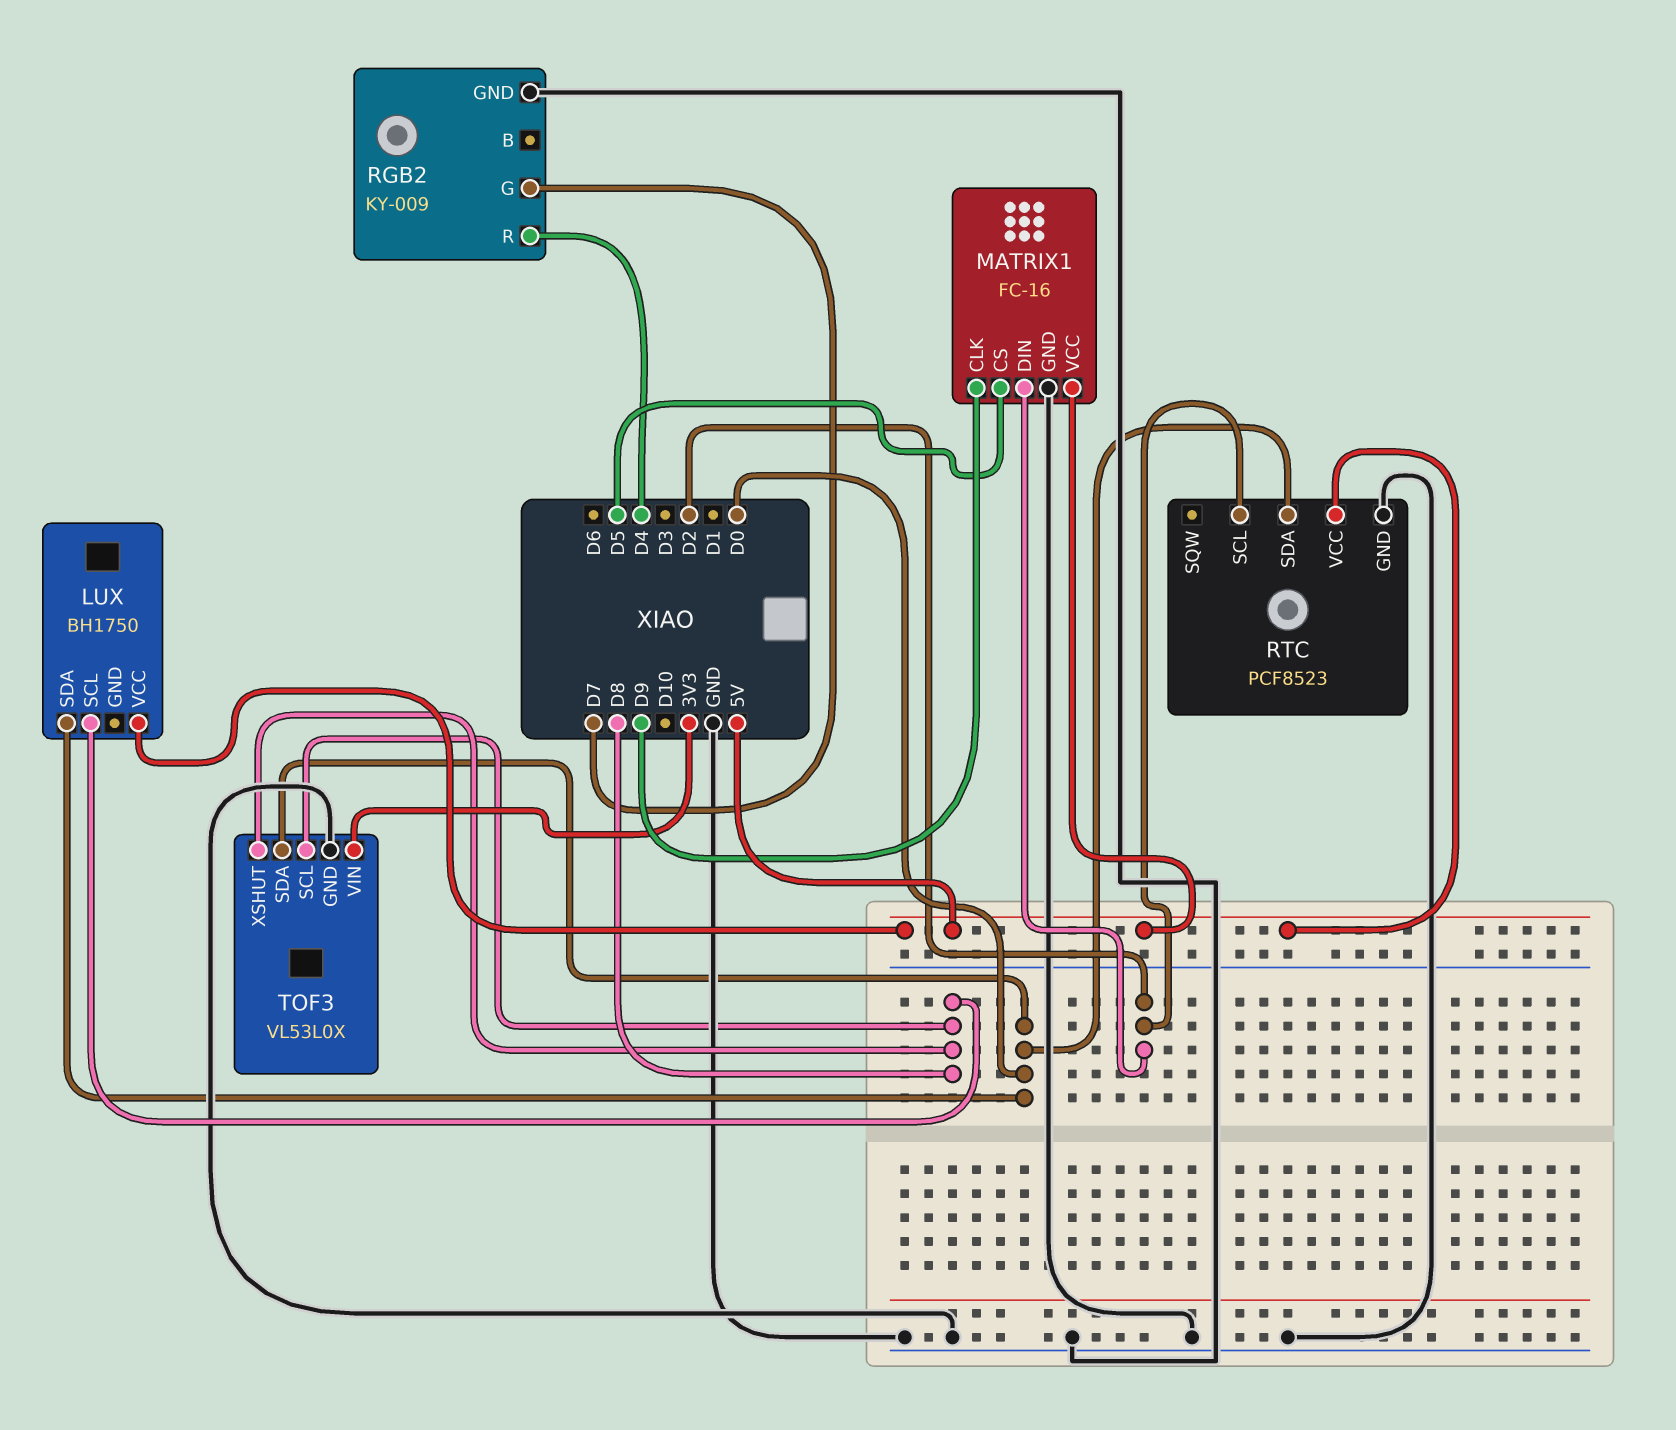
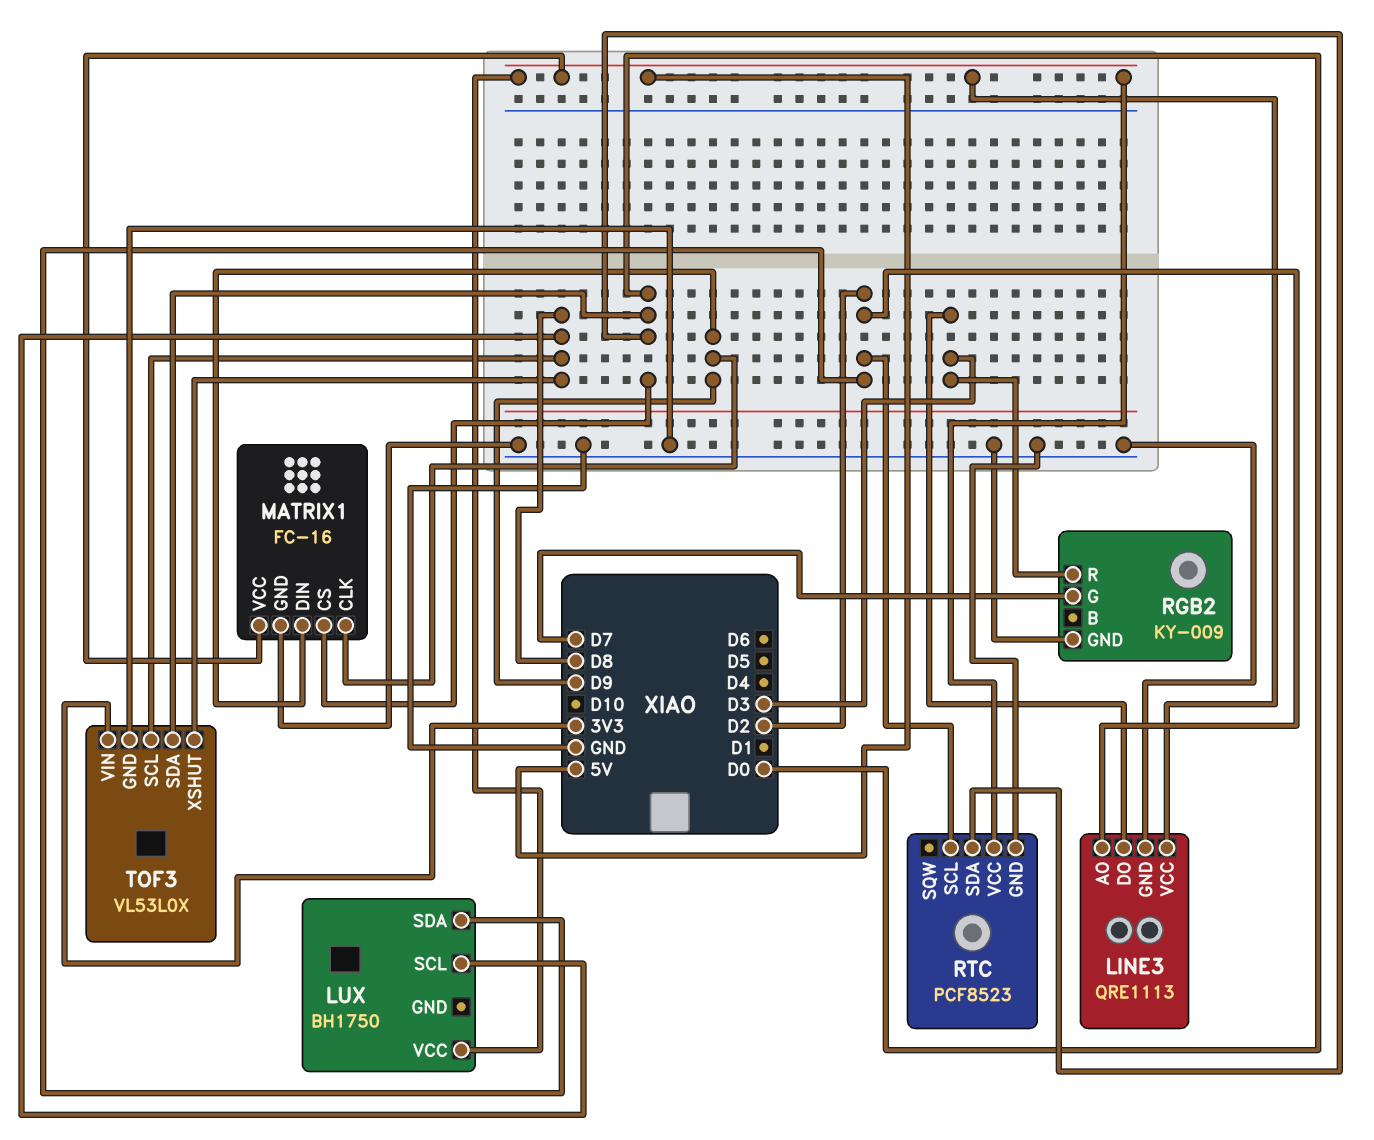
LINE3: none -> QRE1113
LINE3 pin AO: none -> D2
LINE3 pin DO: none -> D3
LINE3 pin GND: none -> GND
LINE3 pin VCC: none -> 5V
LUX pin SDA: D0 -> D2
MATRIX1 pin CS: D5 -> D0
MATRIX1 pin DIN: D2 -> D9
RGB2 pin R: D4 -> D3

